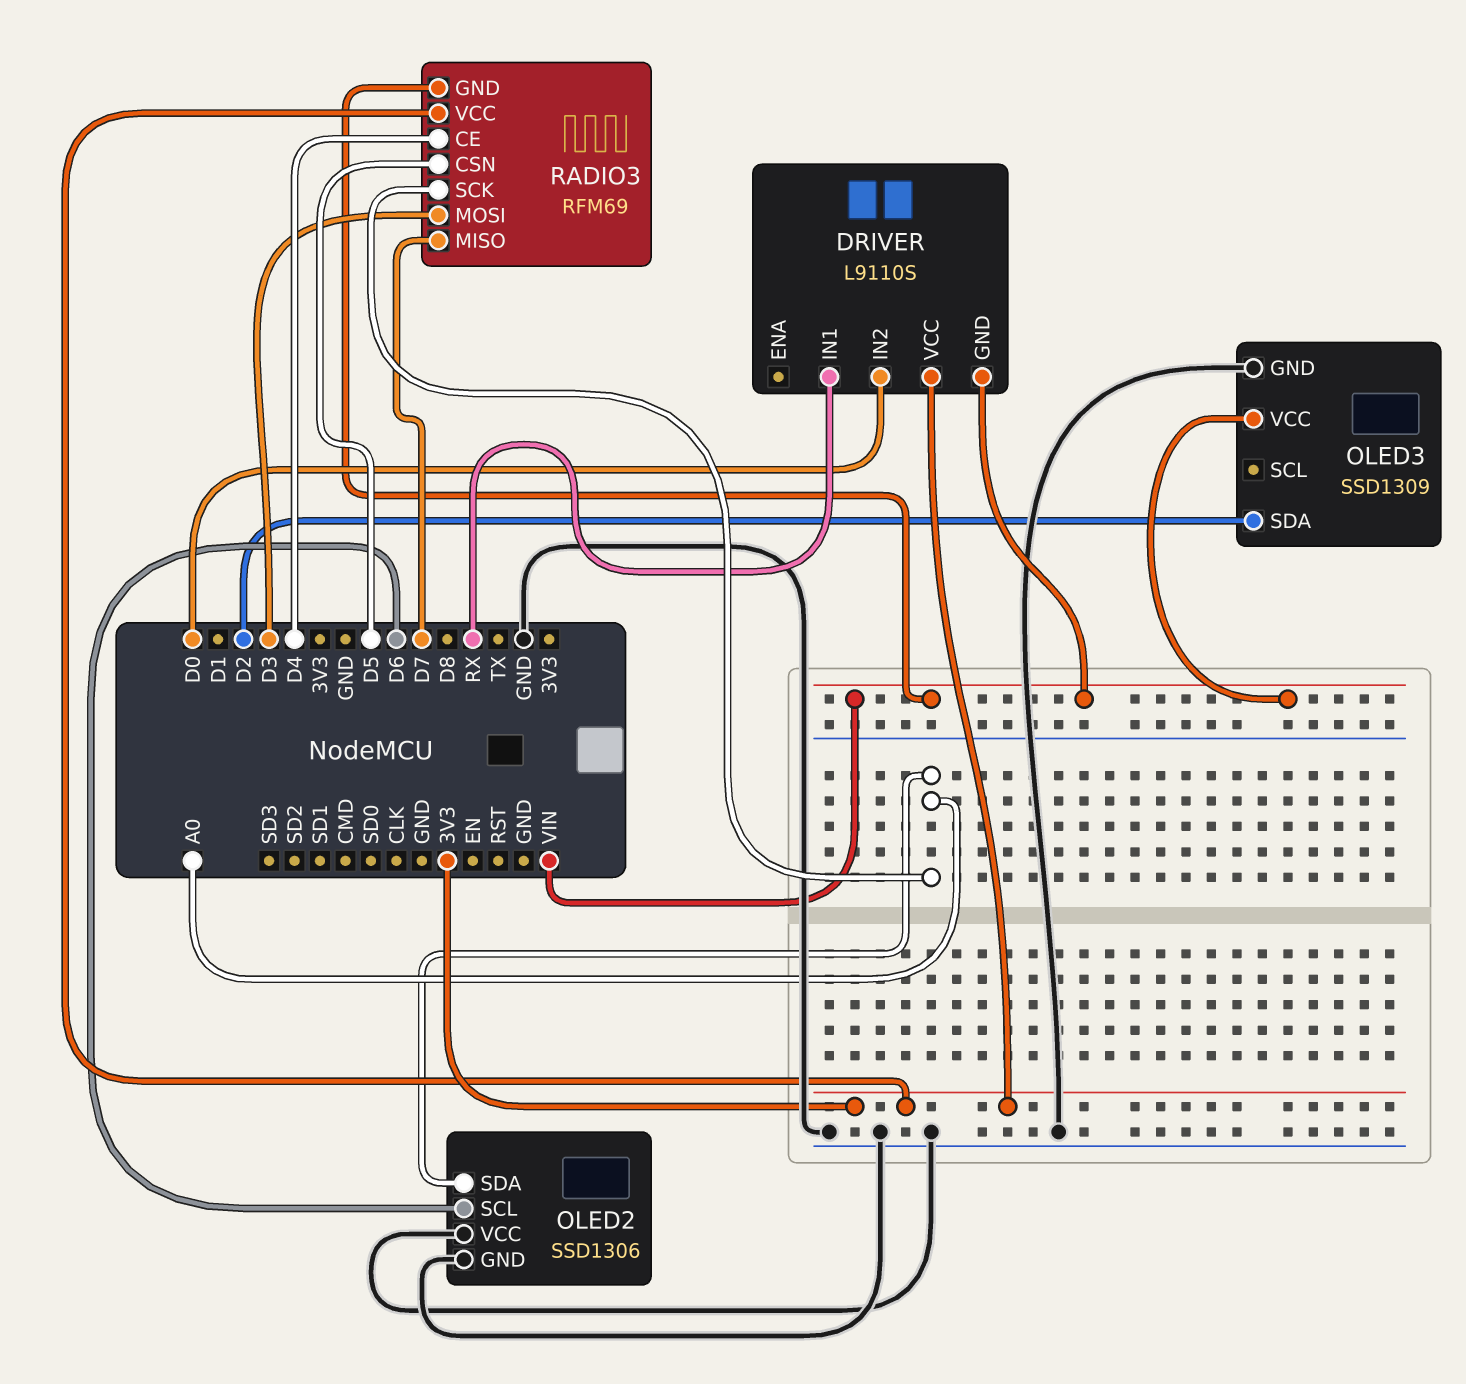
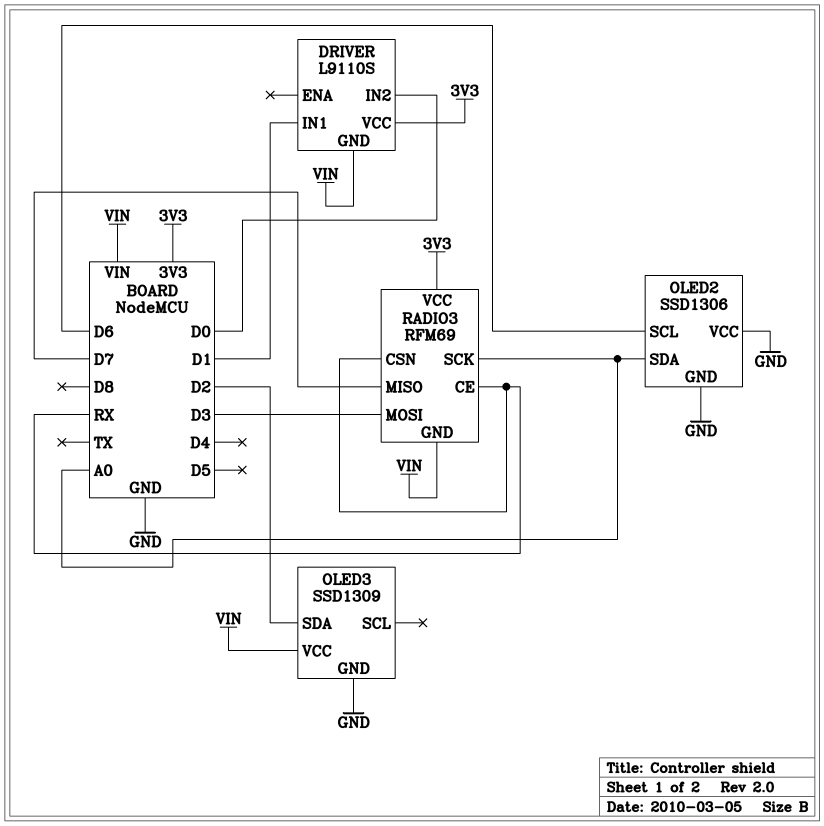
DRIVER pin IN1: RX -> D1
RADIO3 pin CE: D4 -> RX
RADIO3 pin CSN: D5 -> RX

